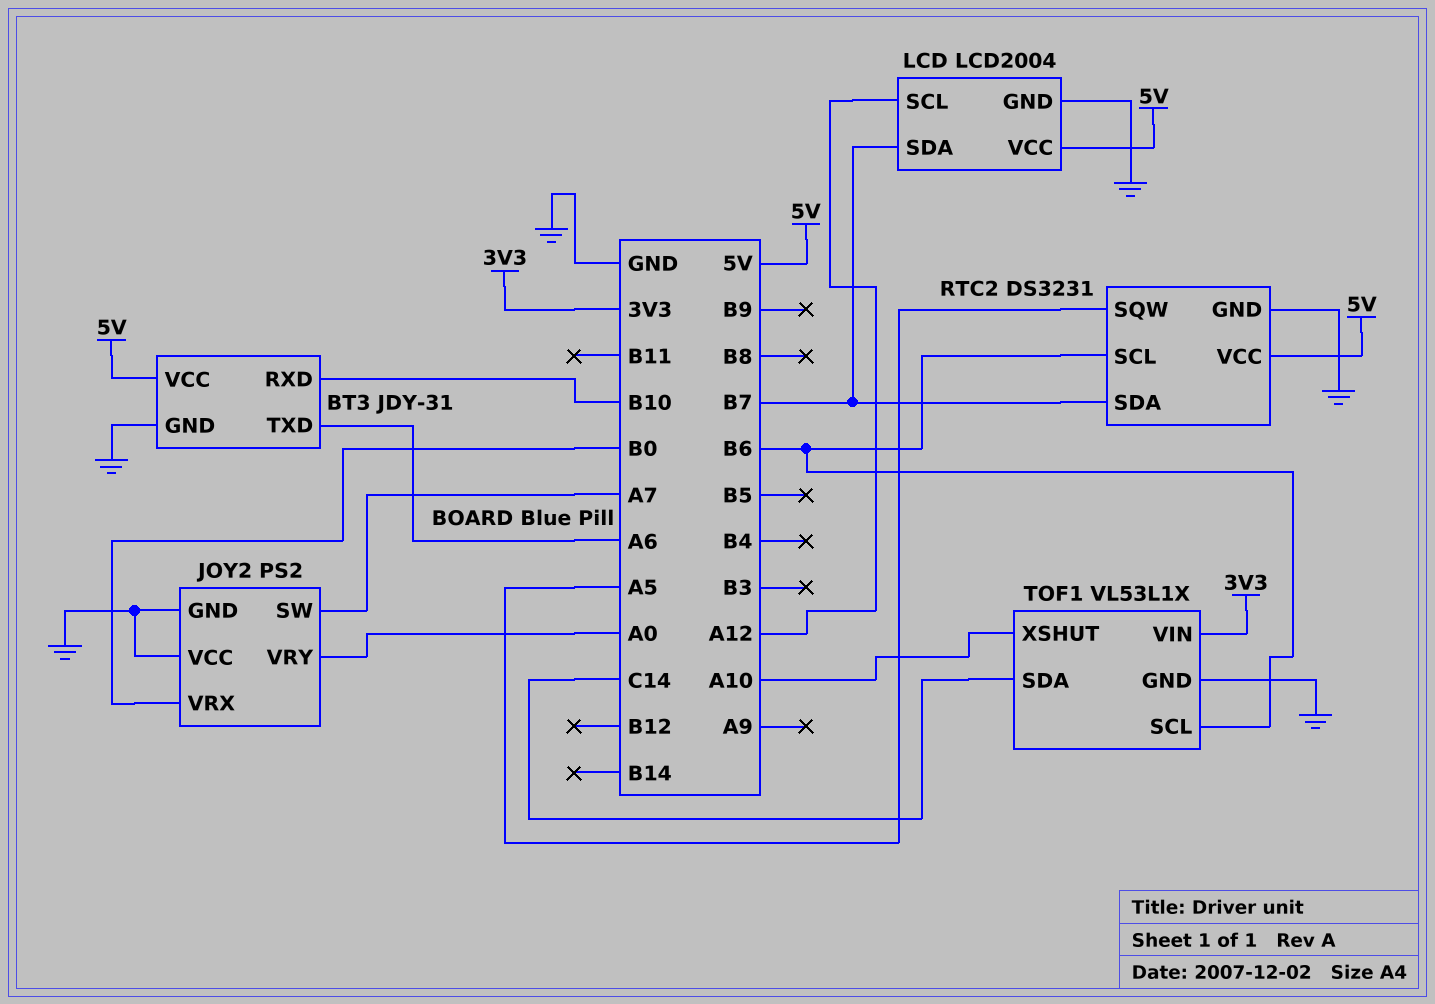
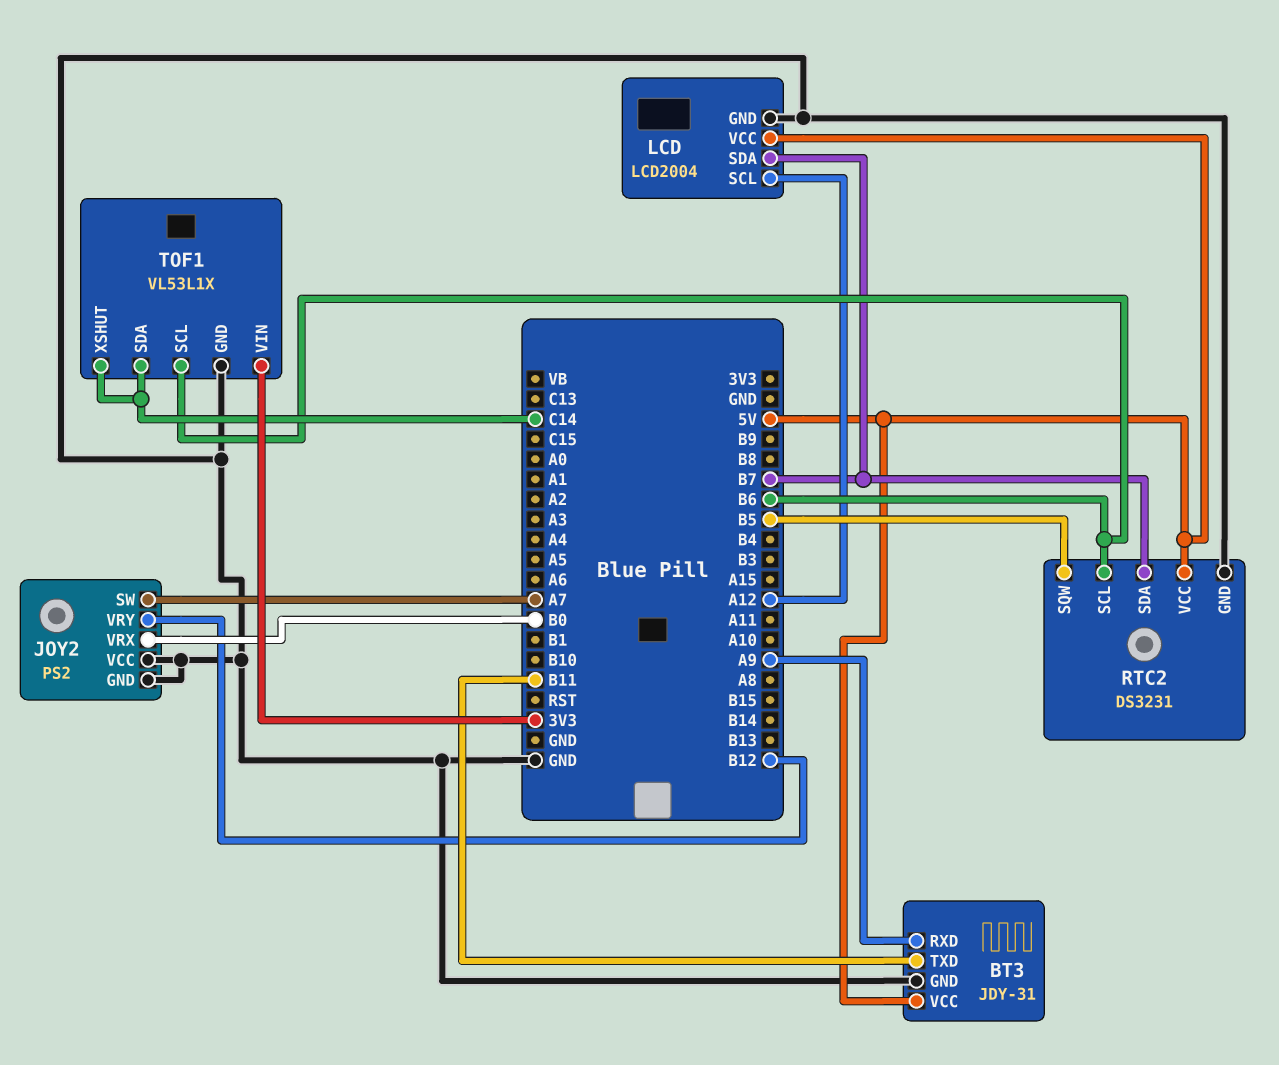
BT3 pin RXD: B10 -> A9
BT3 pin TXD: A6 -> B11
JOY2 pin VRY: A0 -> B12
RTC2 pin SQW: A5 -> B5
TOF1 pin XSHUT: A10 -> C14

